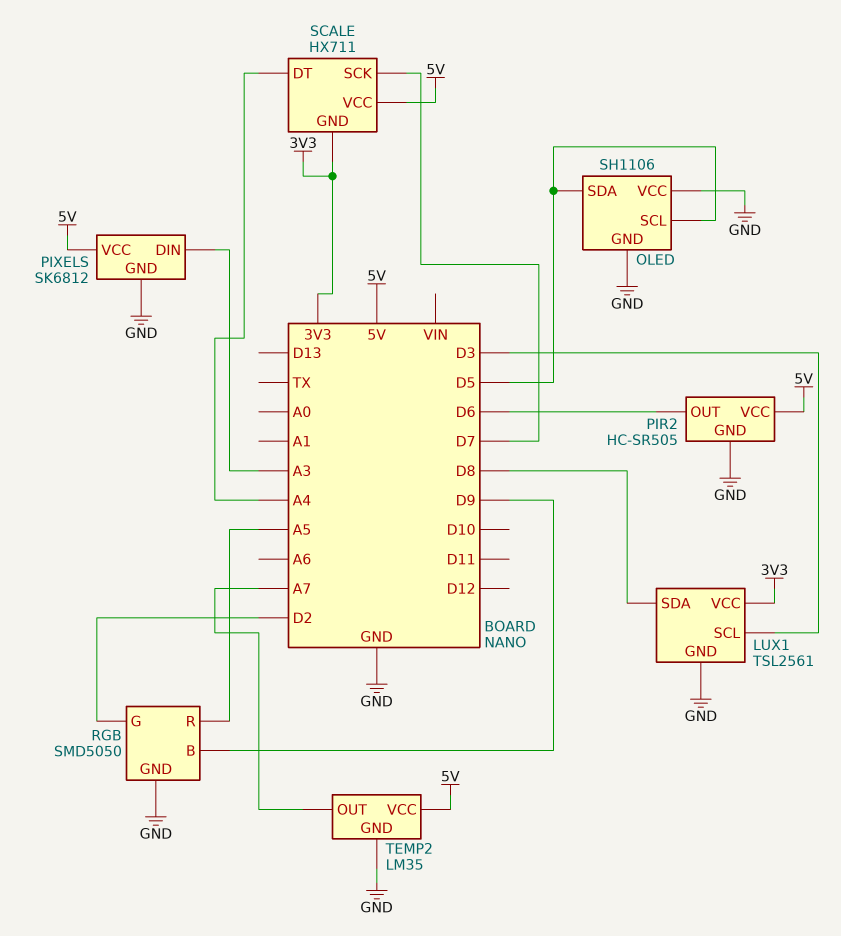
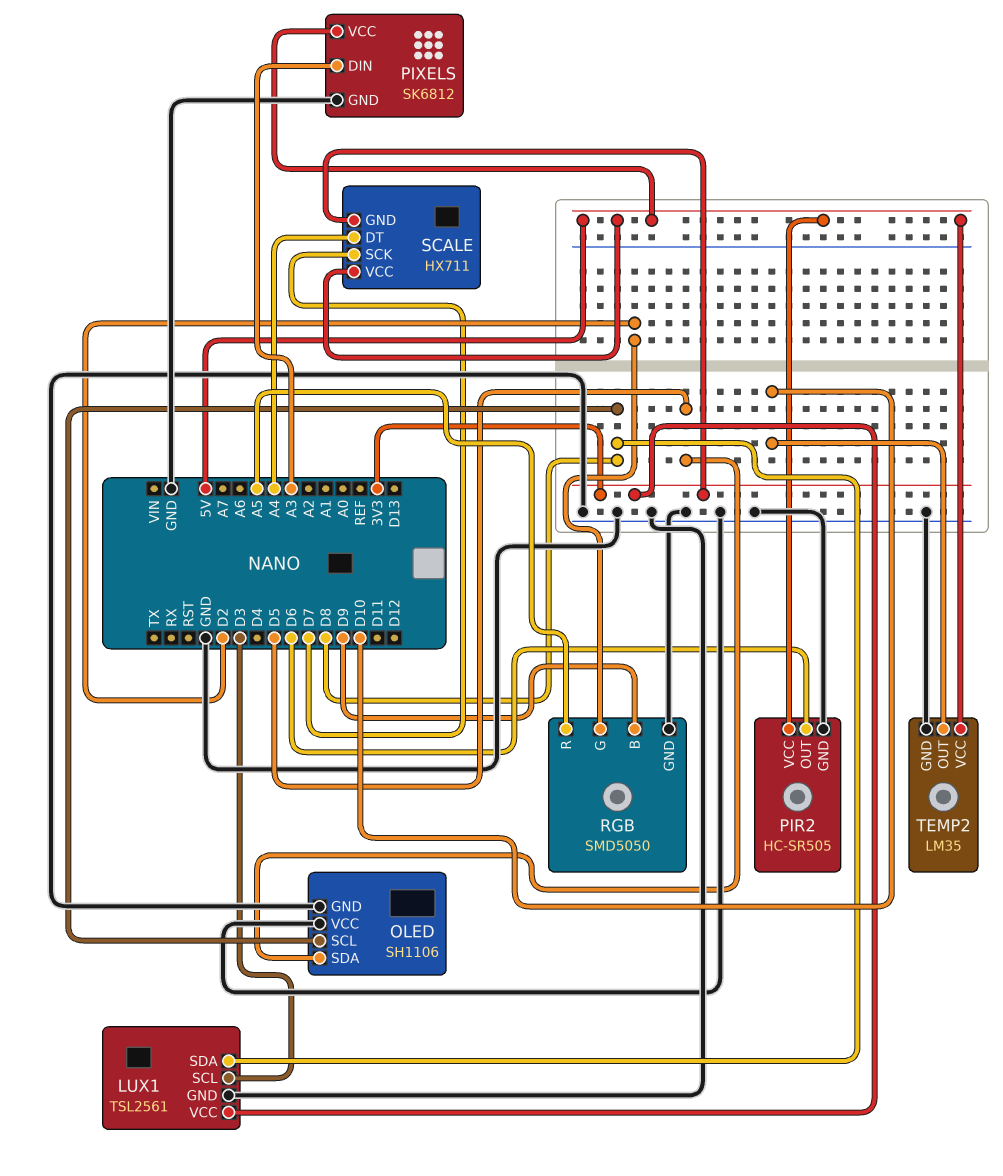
OLED pin SCL: D5 -> D8
TEMP2 pin OUT: A7 -> D10

